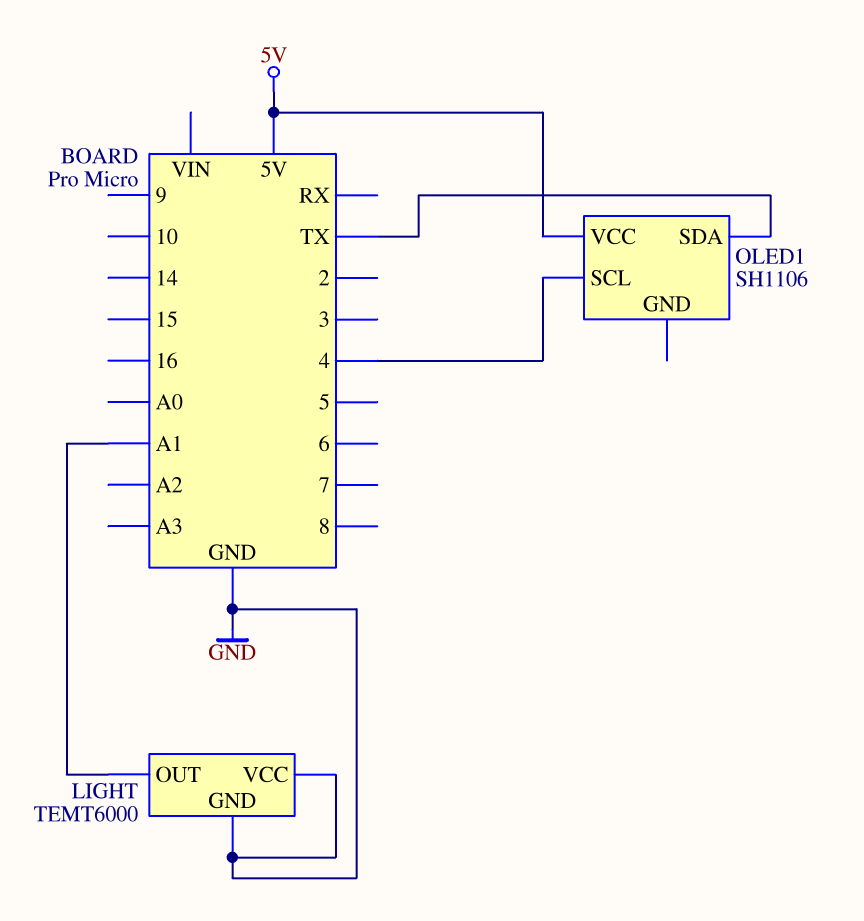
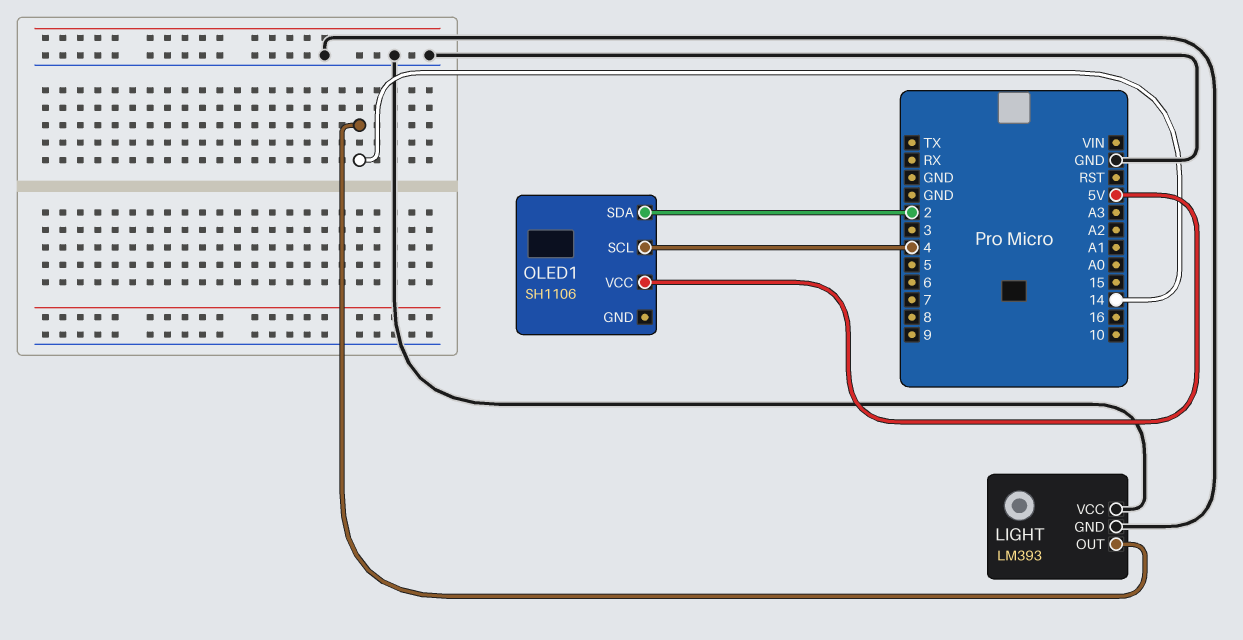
LIGHT: TEMT6000 -> LM393
LIGHT pin OUT: A1 -> 14
OLED1 pin SDA: TX -> 2

